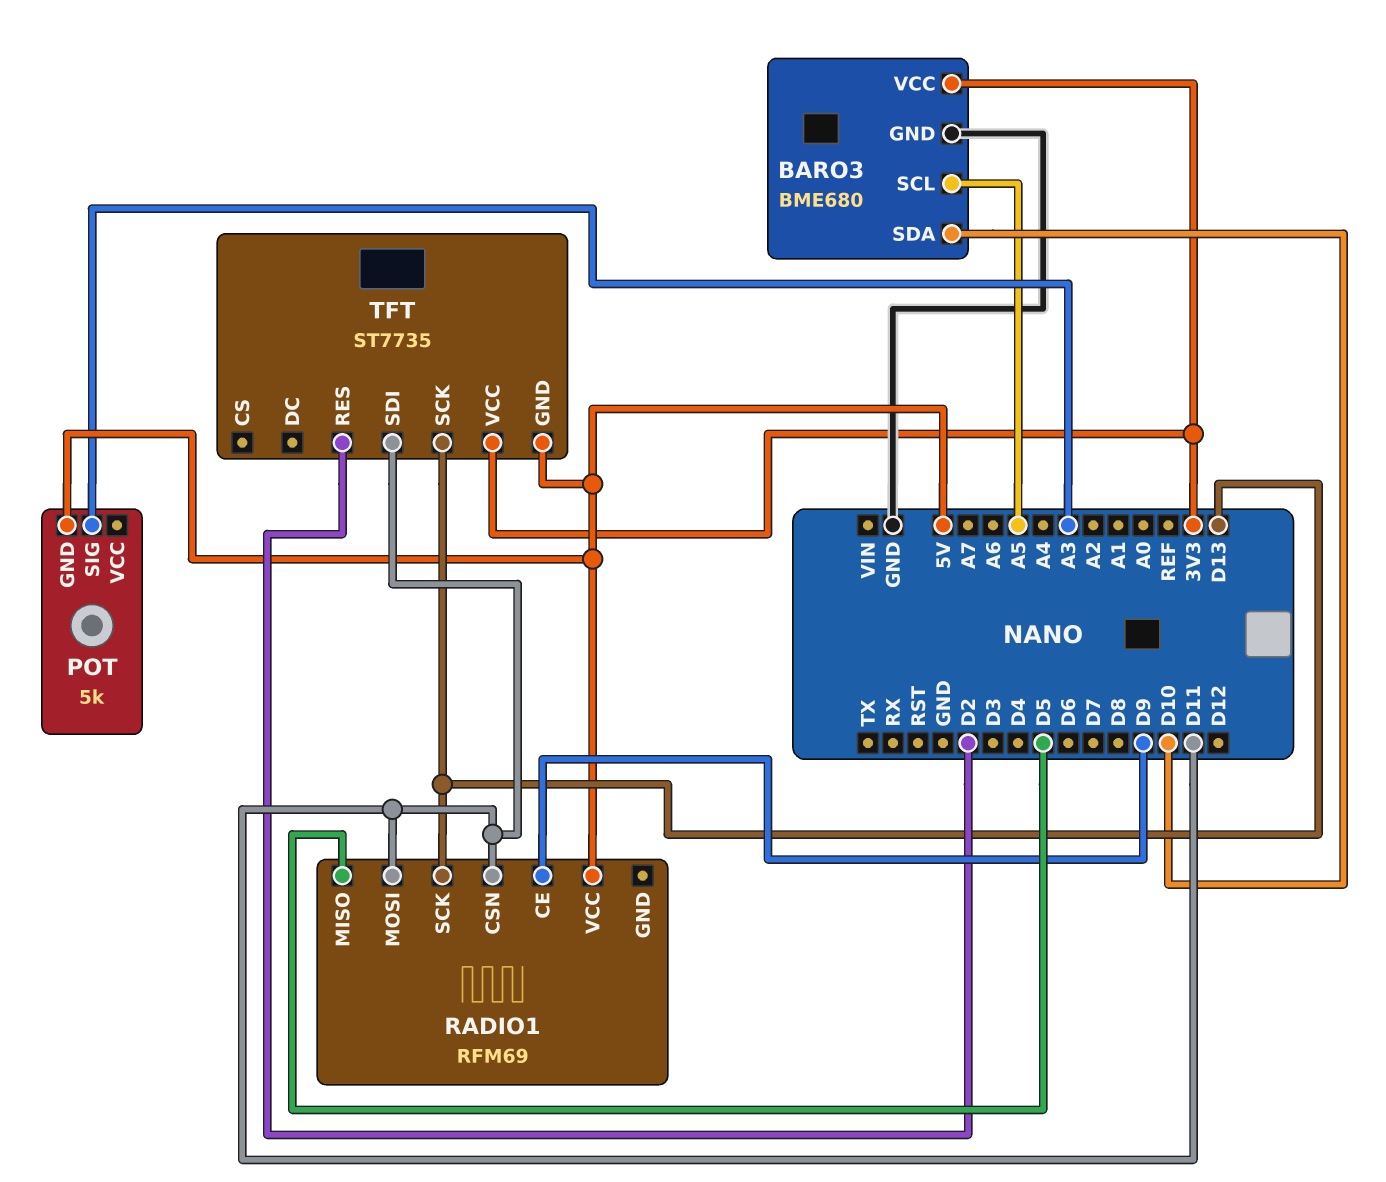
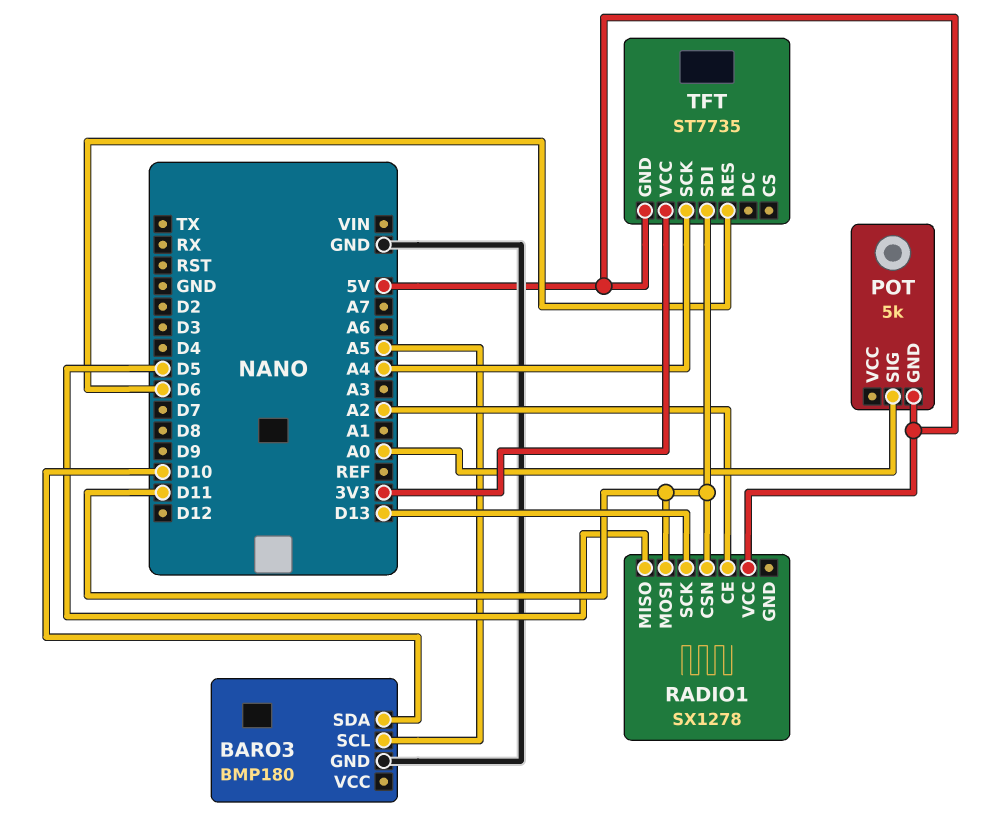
BARO3: BME680 -> BMP180
BARO3 pin VCC: 3V3 -> none
POT pin SIG: A3 -> A0
RADIO1: RFM69 -> SX1278
RADIO1 pin CE: D9 -> A2
TFT pin RES: D2 -> D6
TFT pin SCK: D13 -> A4

